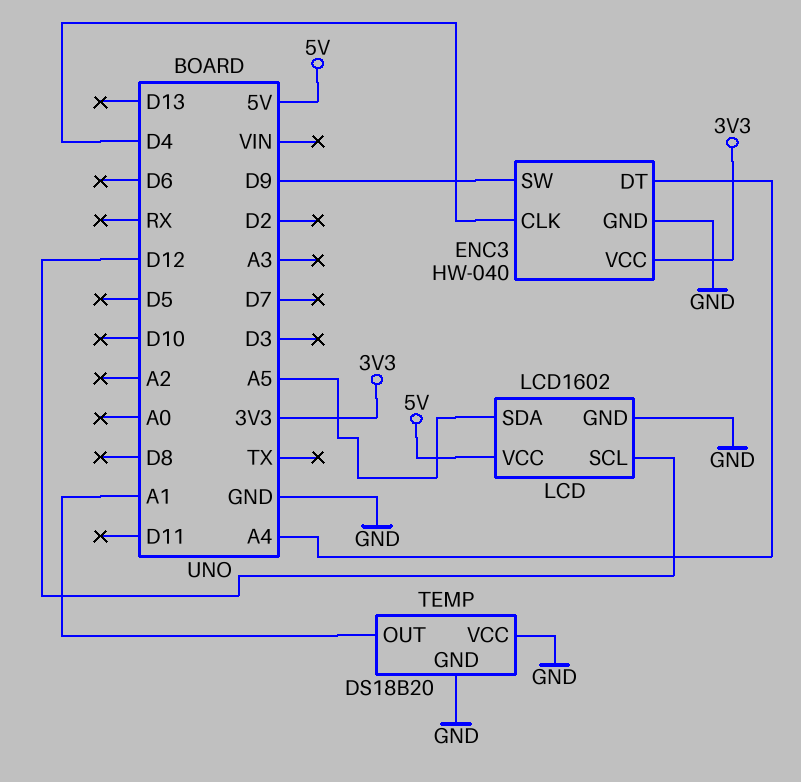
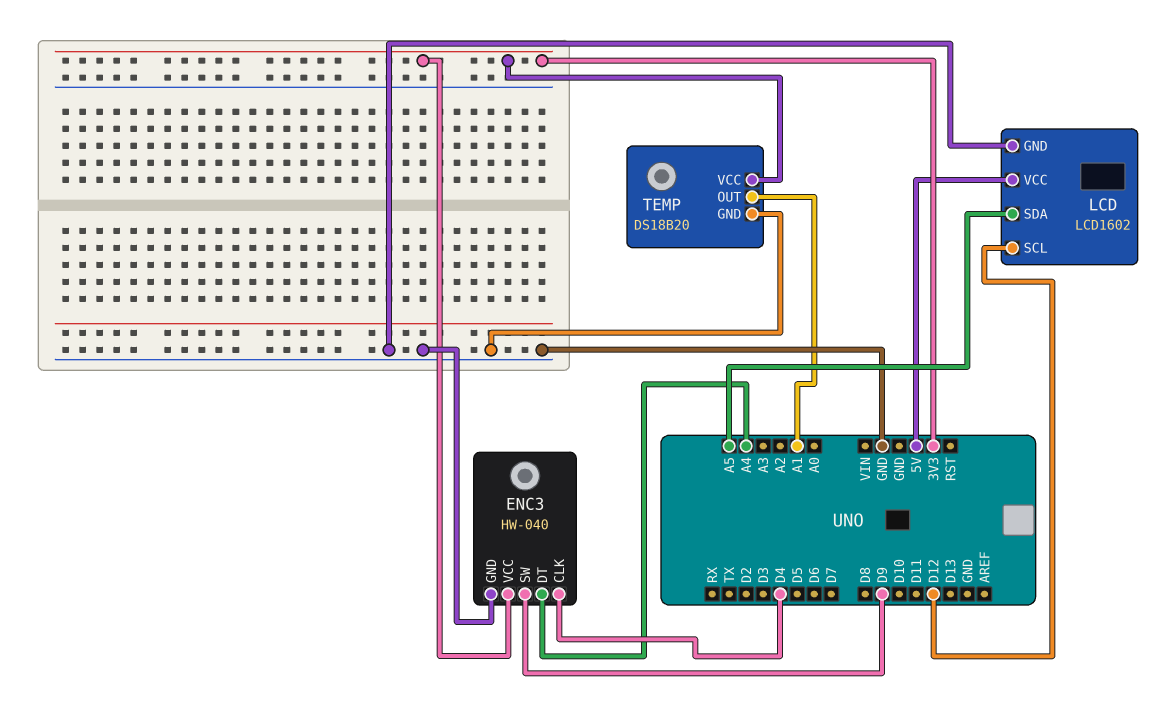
TEMP pin VCC: GND -> 3V3

